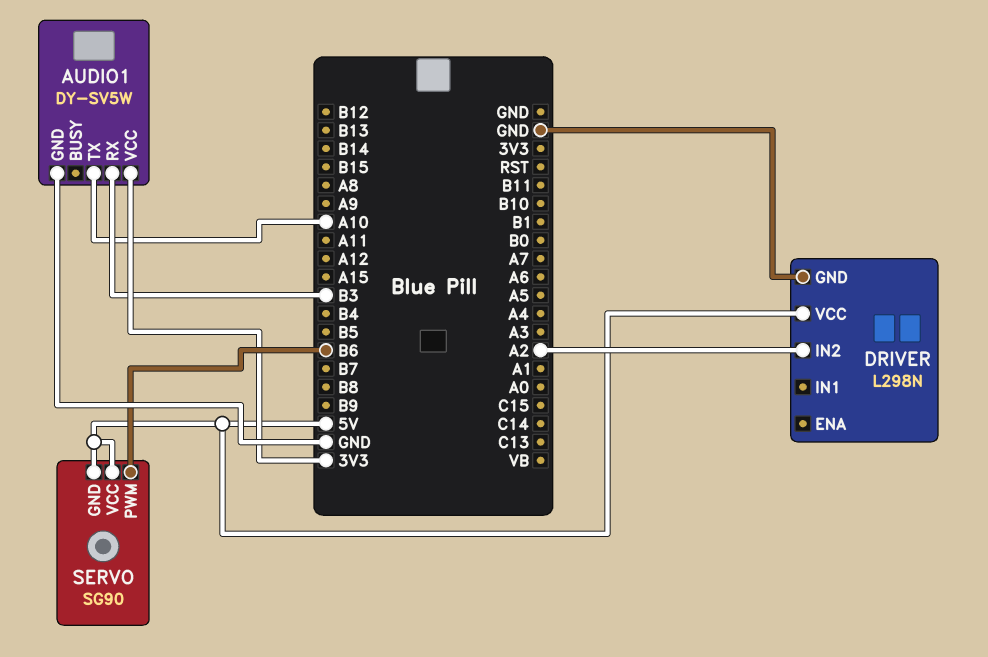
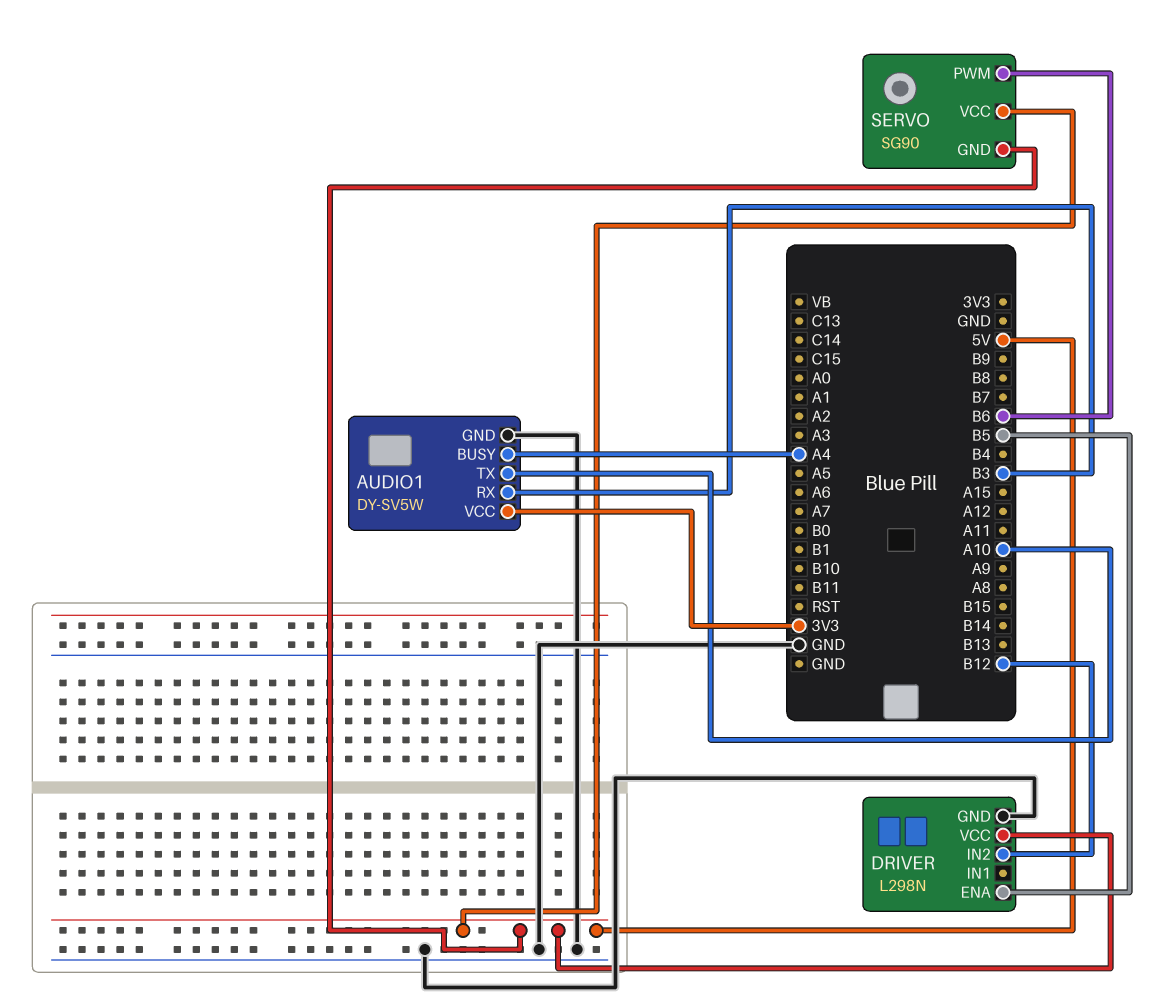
AUDIO1 pin BUSY: none -> A4
DRIVER pin ENA: none -> B5
DRIVER pin IN2: A2 -> B12

